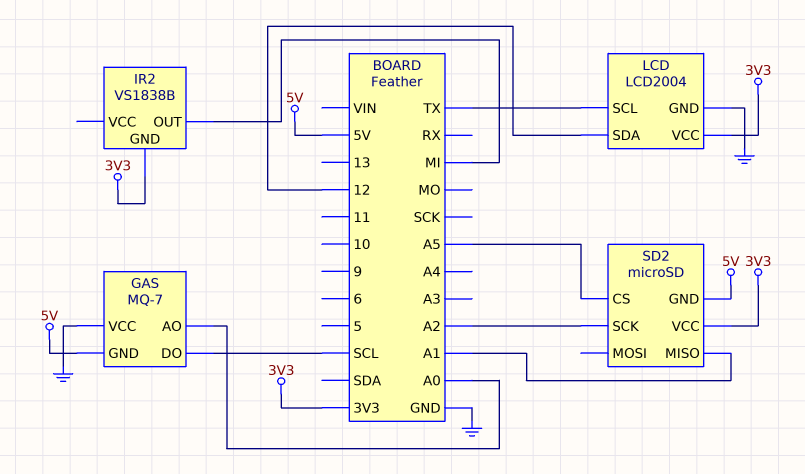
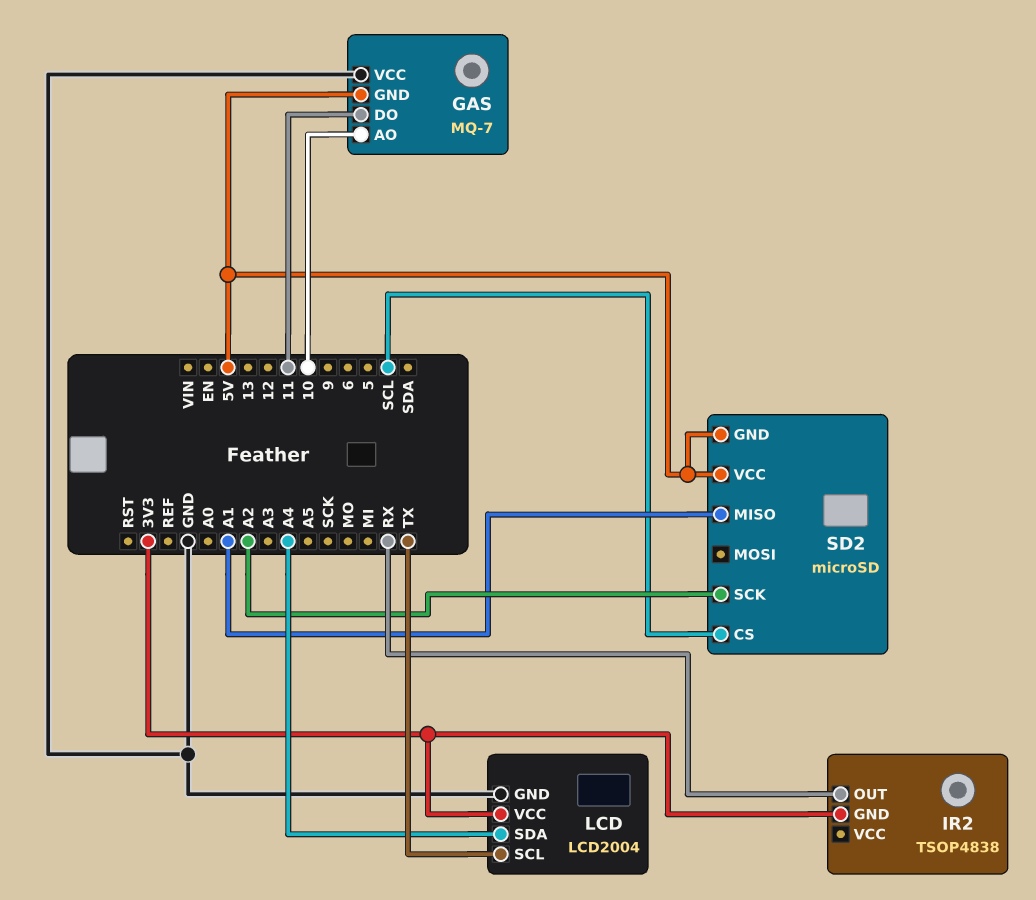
GAS pin AO: A0 -> 10
GAS pin DO: SCL -> 11
IR2: VS1838B -> TSOP4838
IR2 pin OUT: MI -> RX
LCD pin SDA: 12 -> A4
SD2 pin CS: A5 -> SCL
SD2 pin VCC: 3V3 -> 5V

